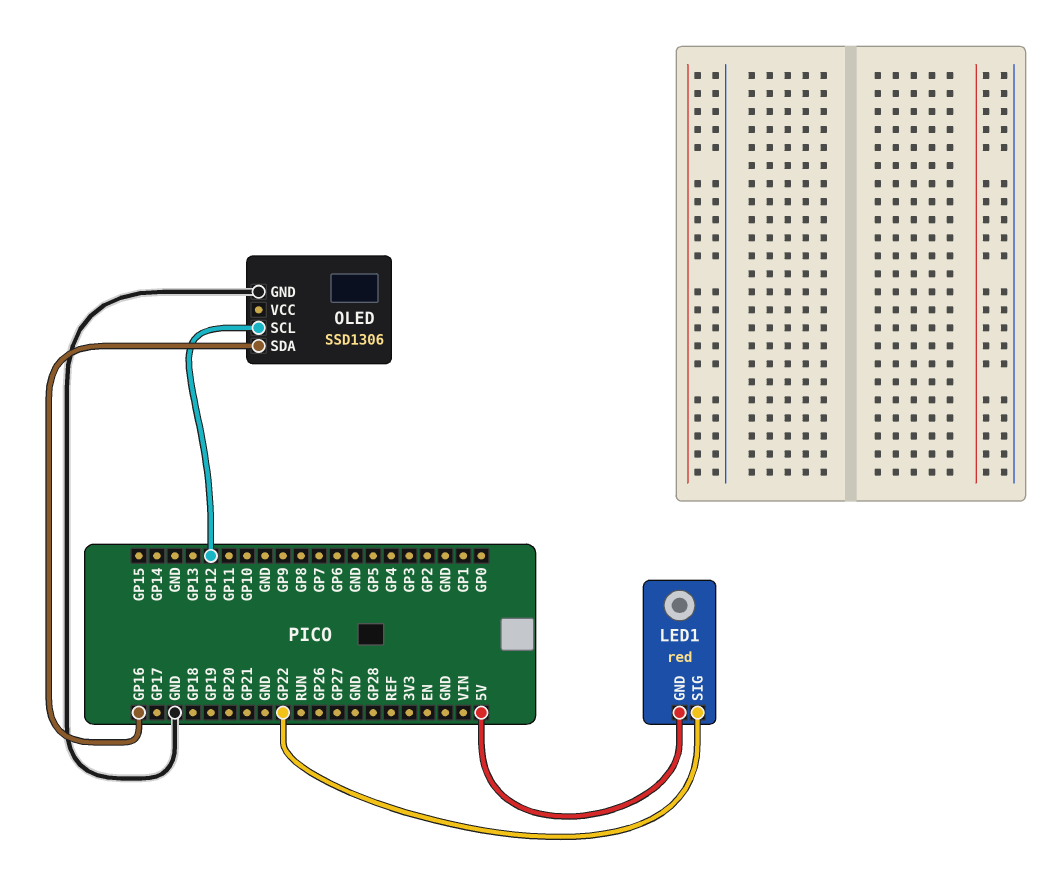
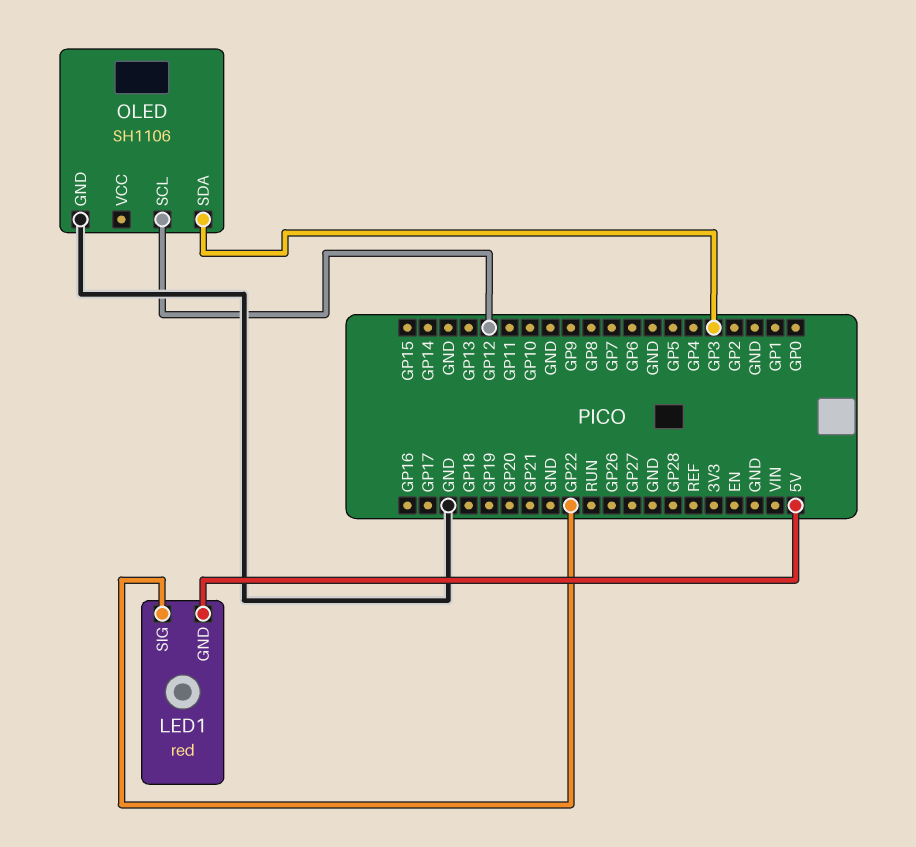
OLED: SSD1306 -> SH1106
OLED pin SDA: GP16 -> GP3

